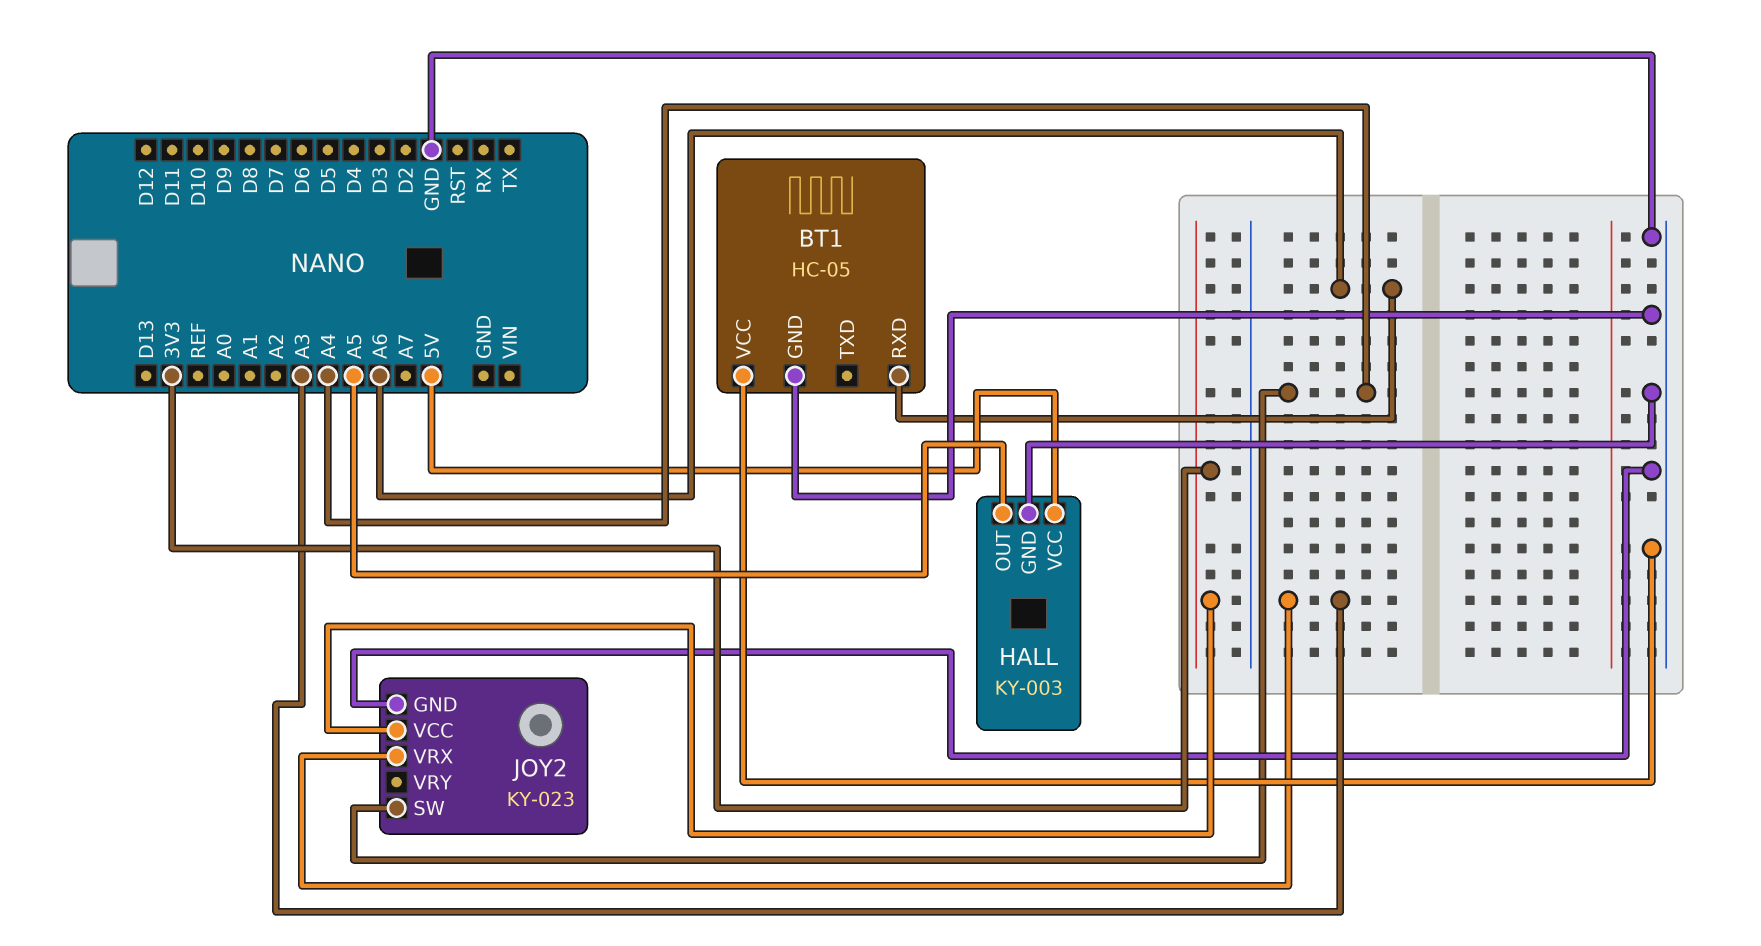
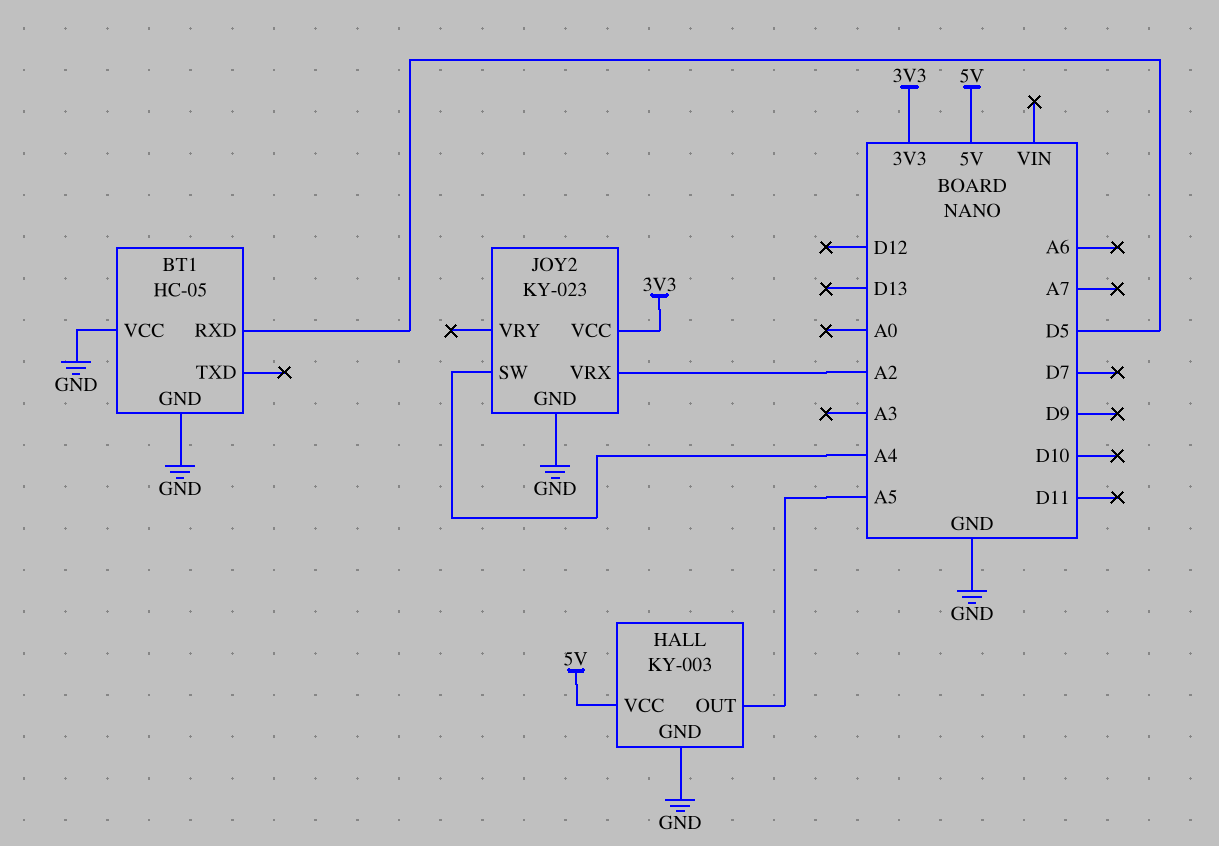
BT1 pin RXD: A6 -> D5
JOY2 pin VRX: A3 -> A2

